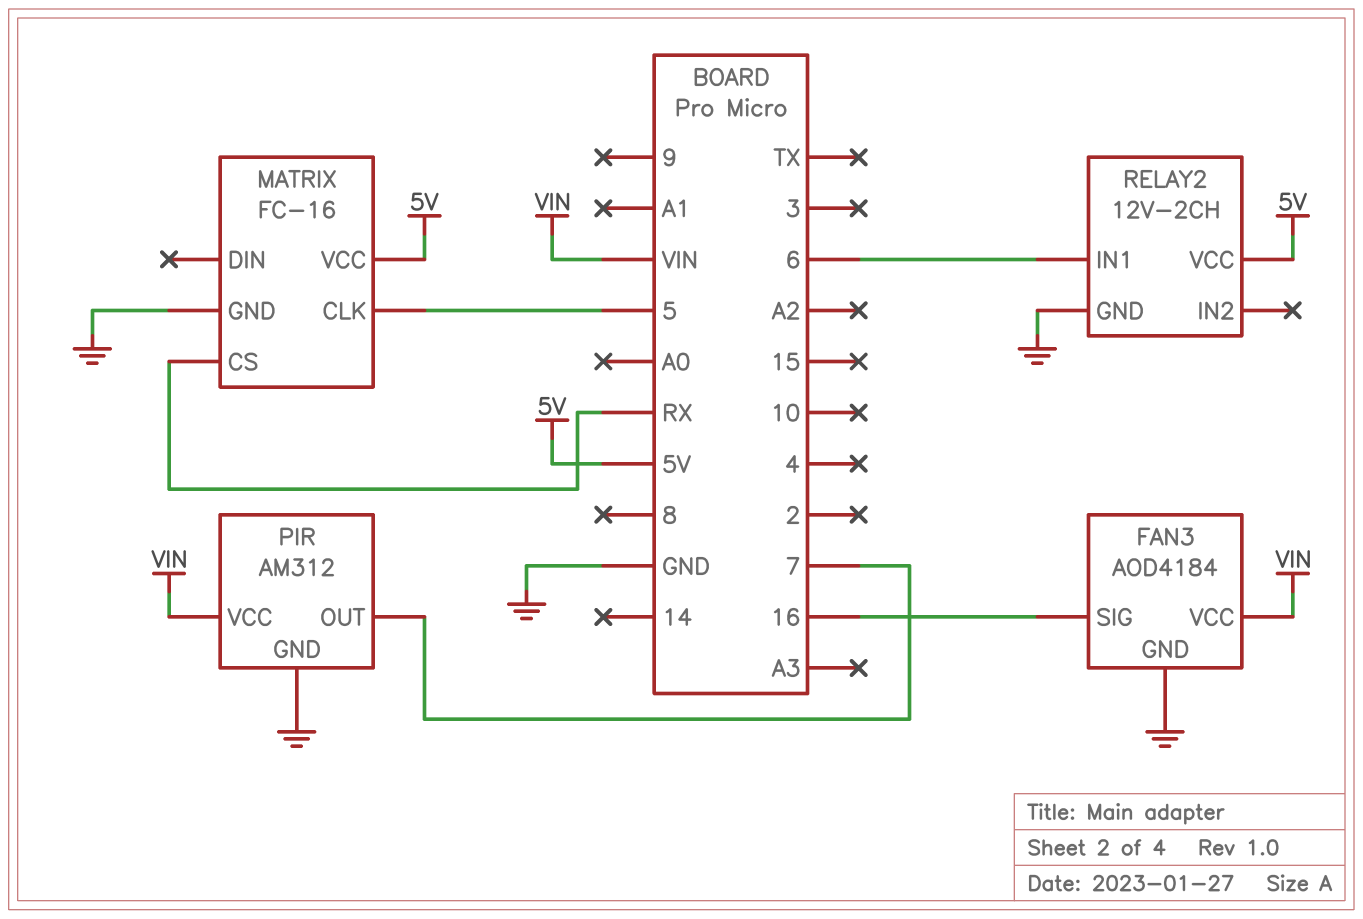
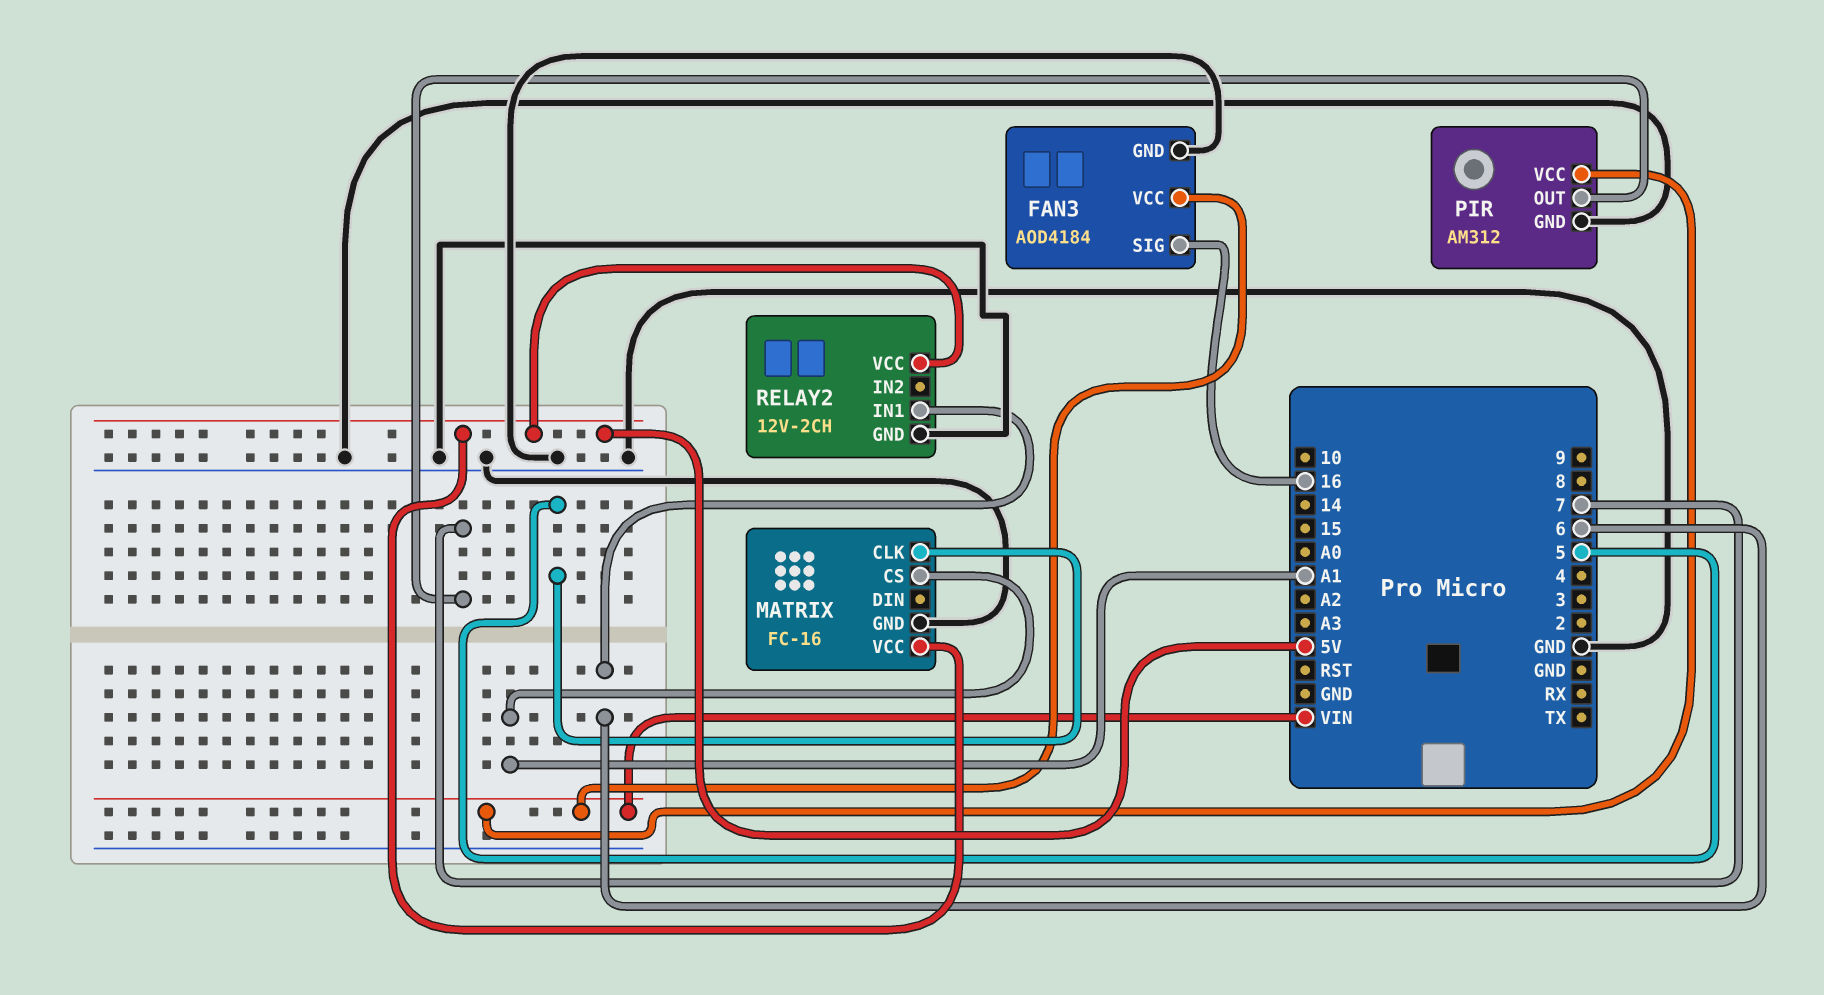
MATRIX pin CS: RX -> A1

